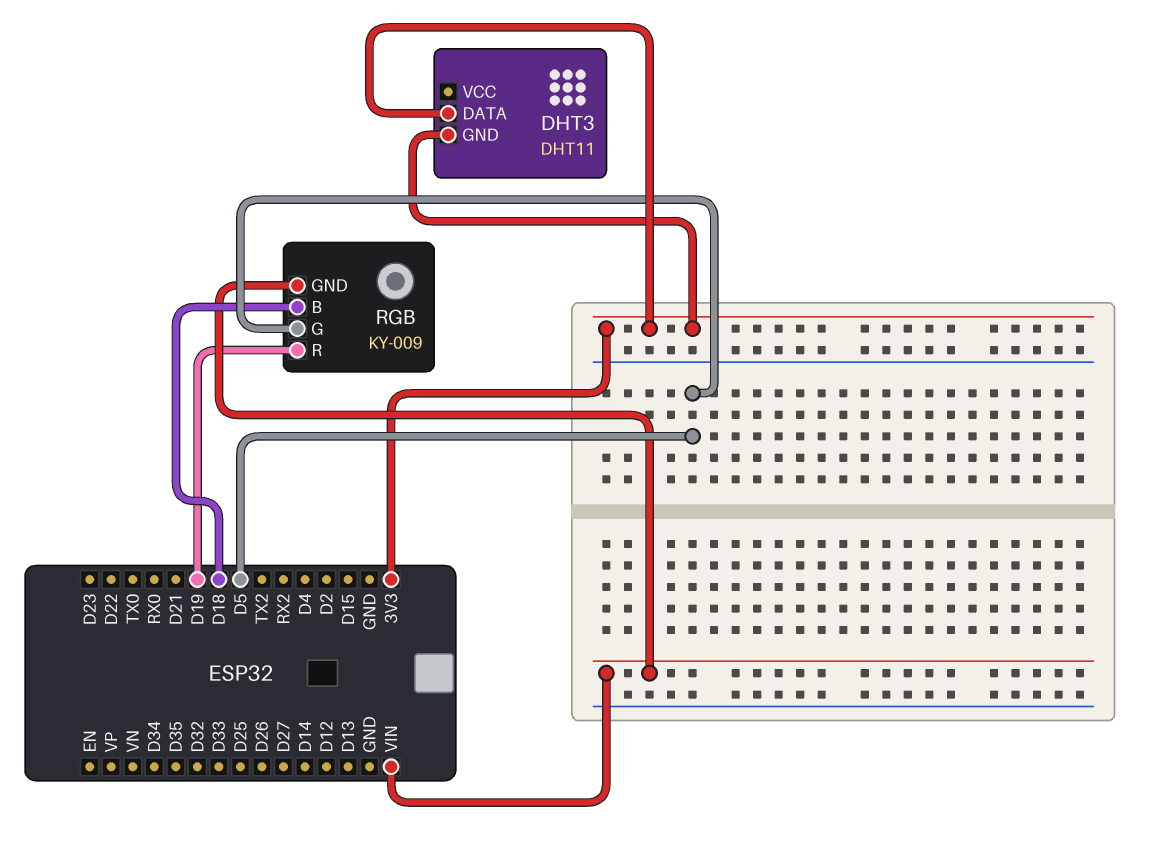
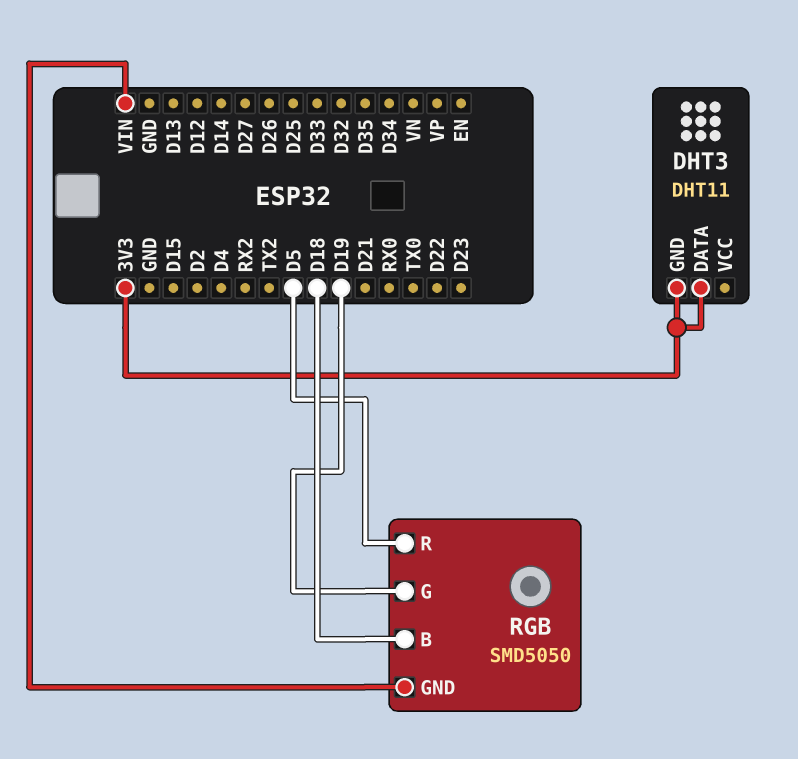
RGB: KY-009 -> SMD5050
RGB pin G: D5 -> D19
RGB pin R: D19 -> D5

